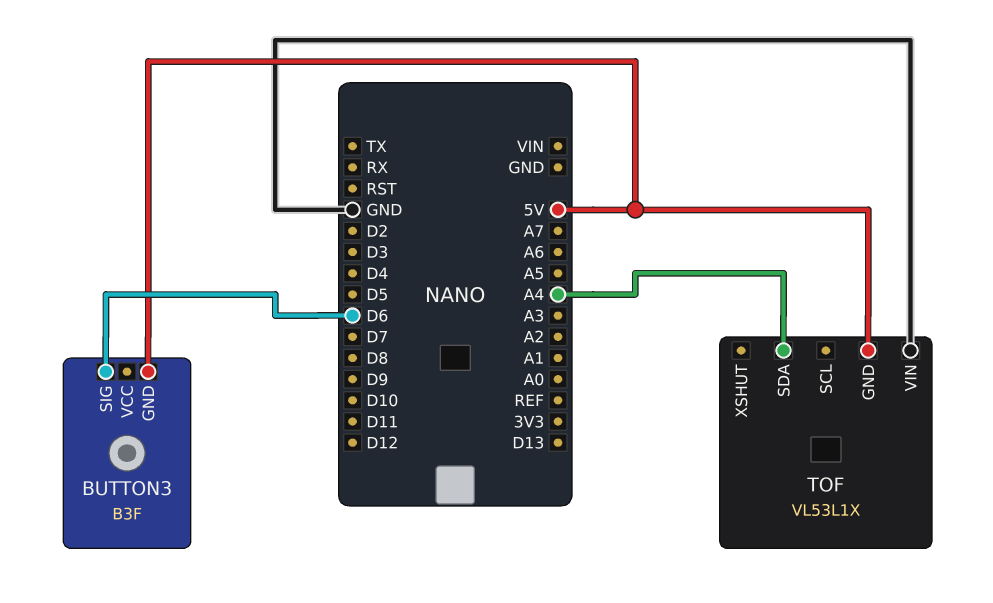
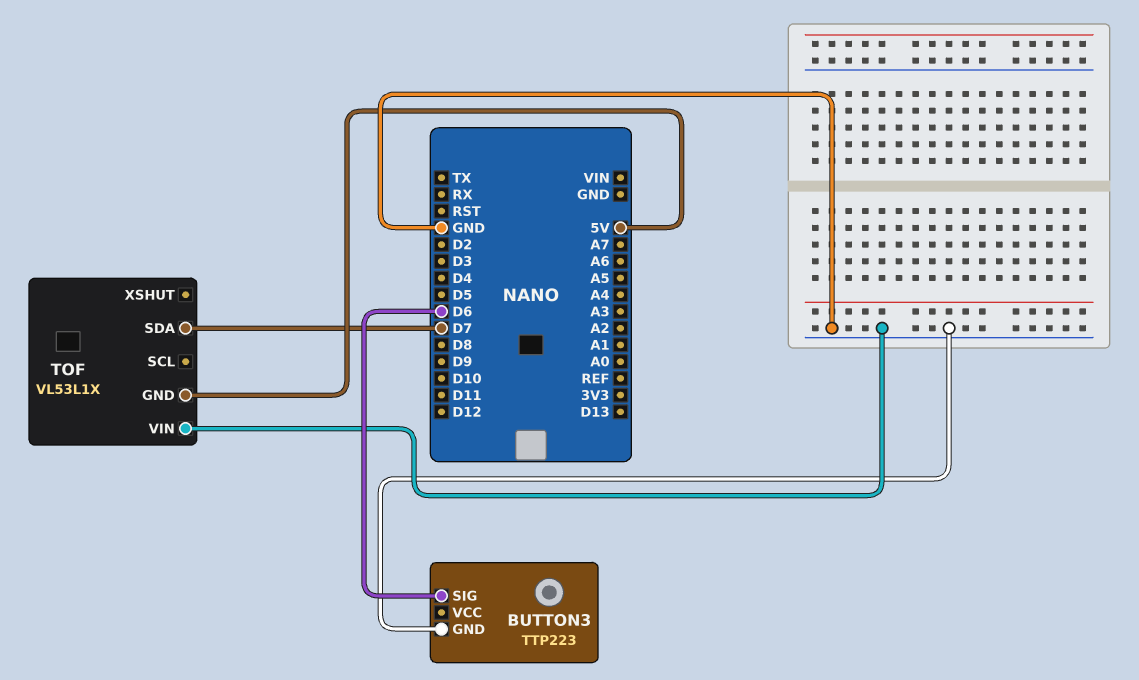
BUTTON3: B3F -> TTP223
BUTTON3 pin GND: 5V -> GND
TOF pin SDA: A4 -> D7

